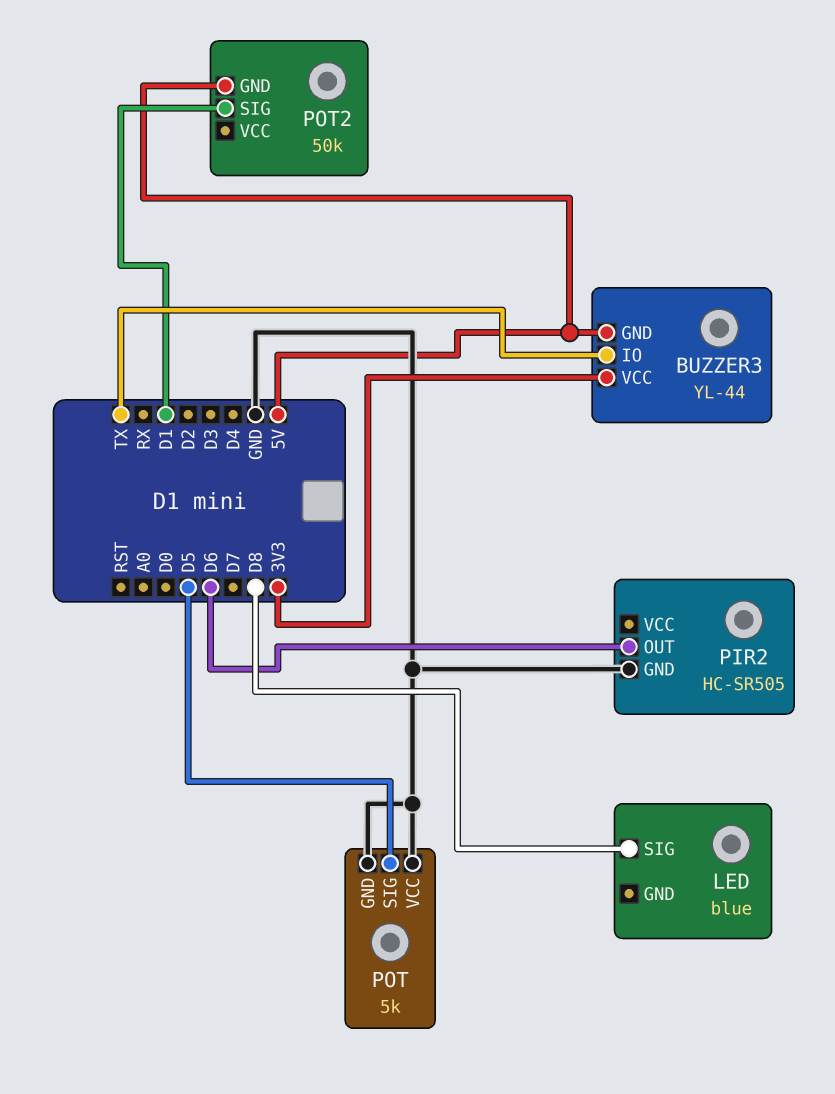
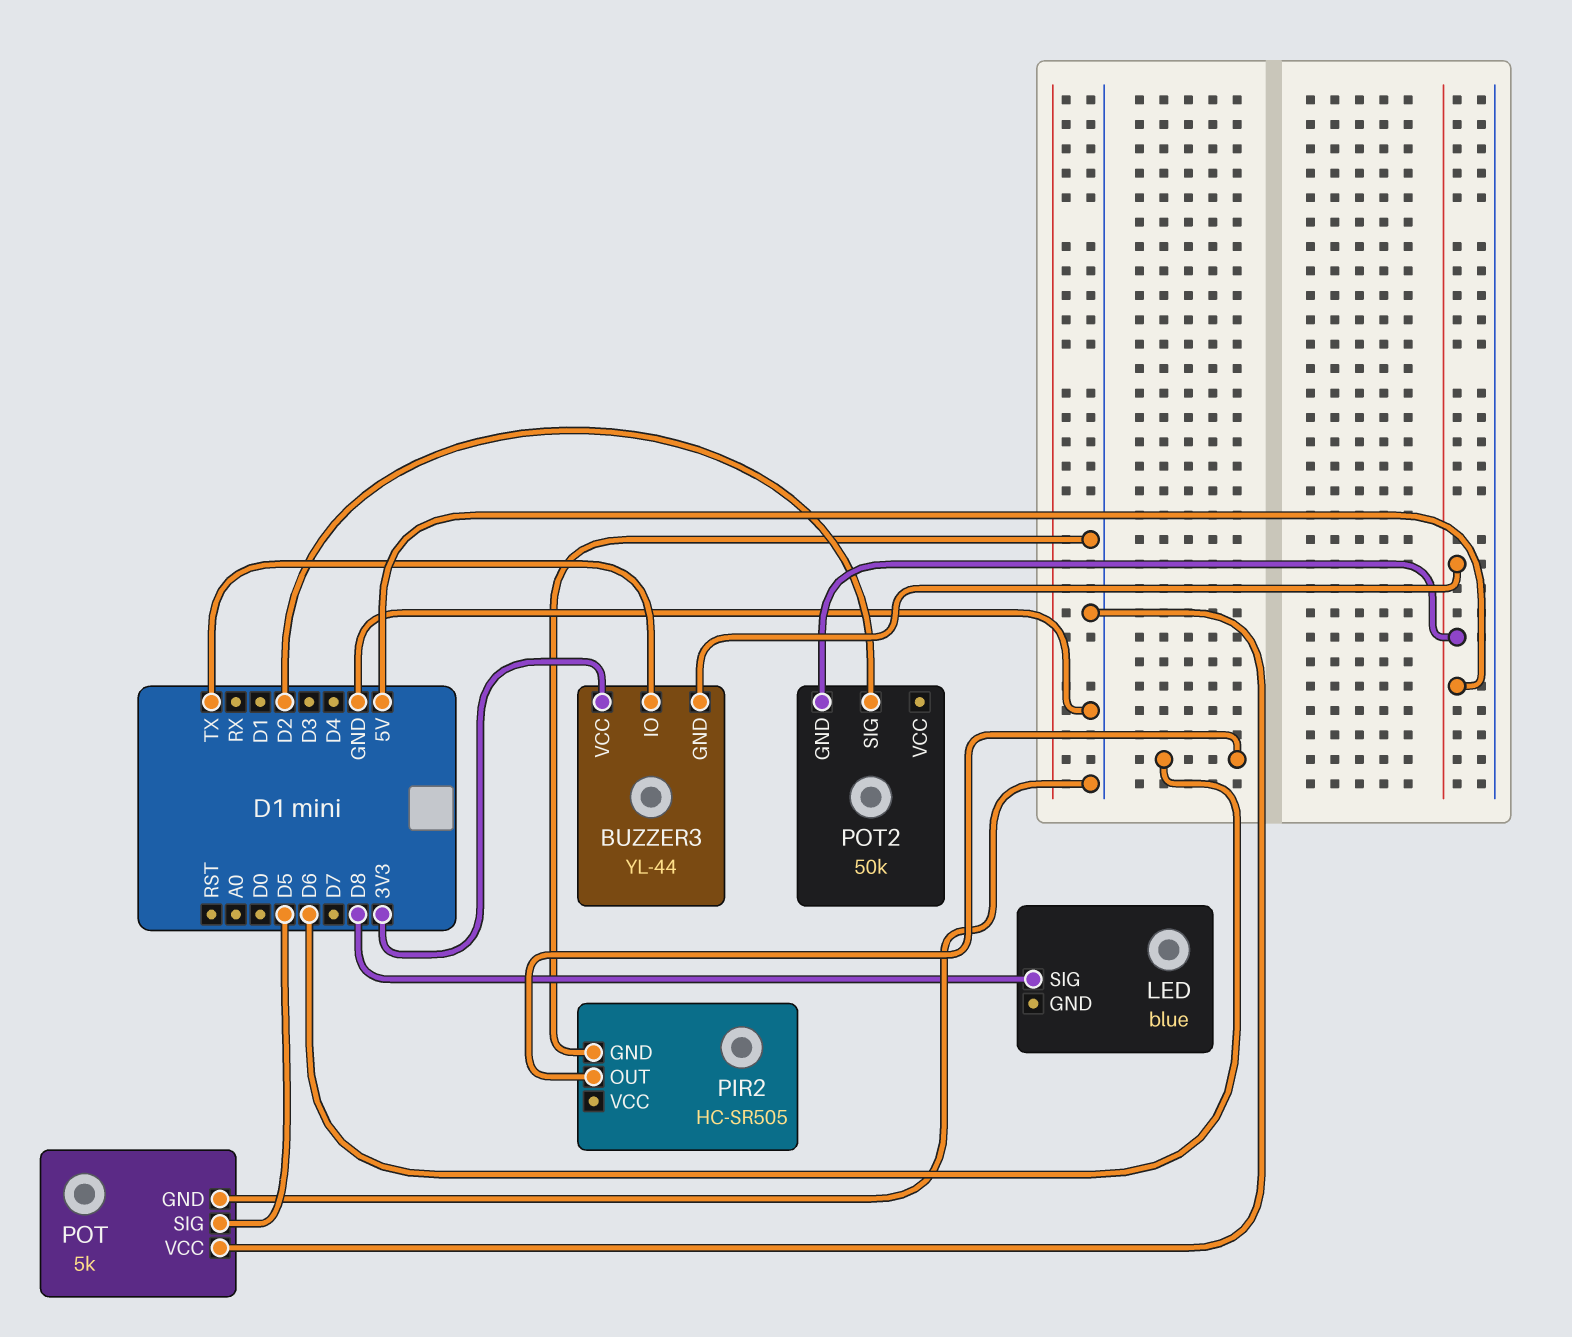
POT2 pin SIG: D1 -> D2

